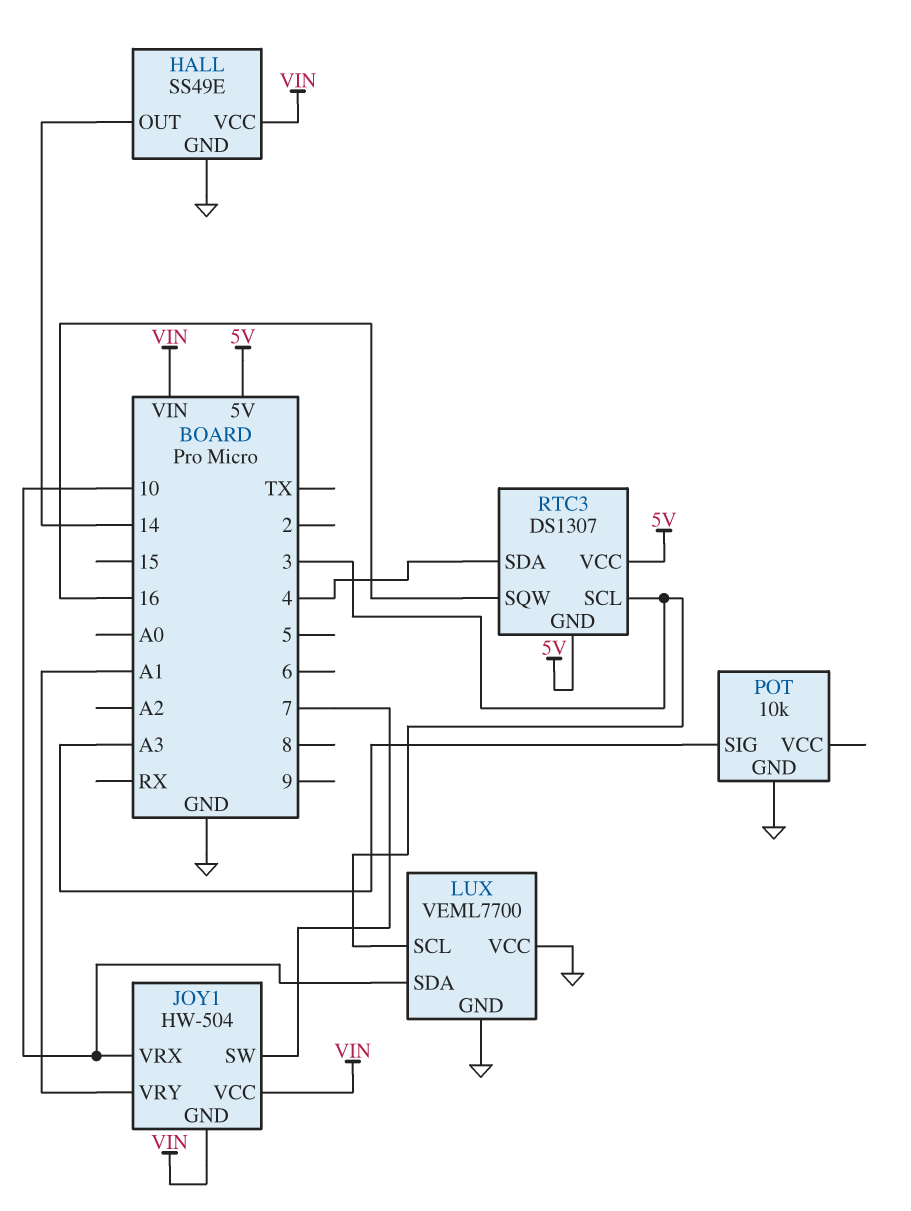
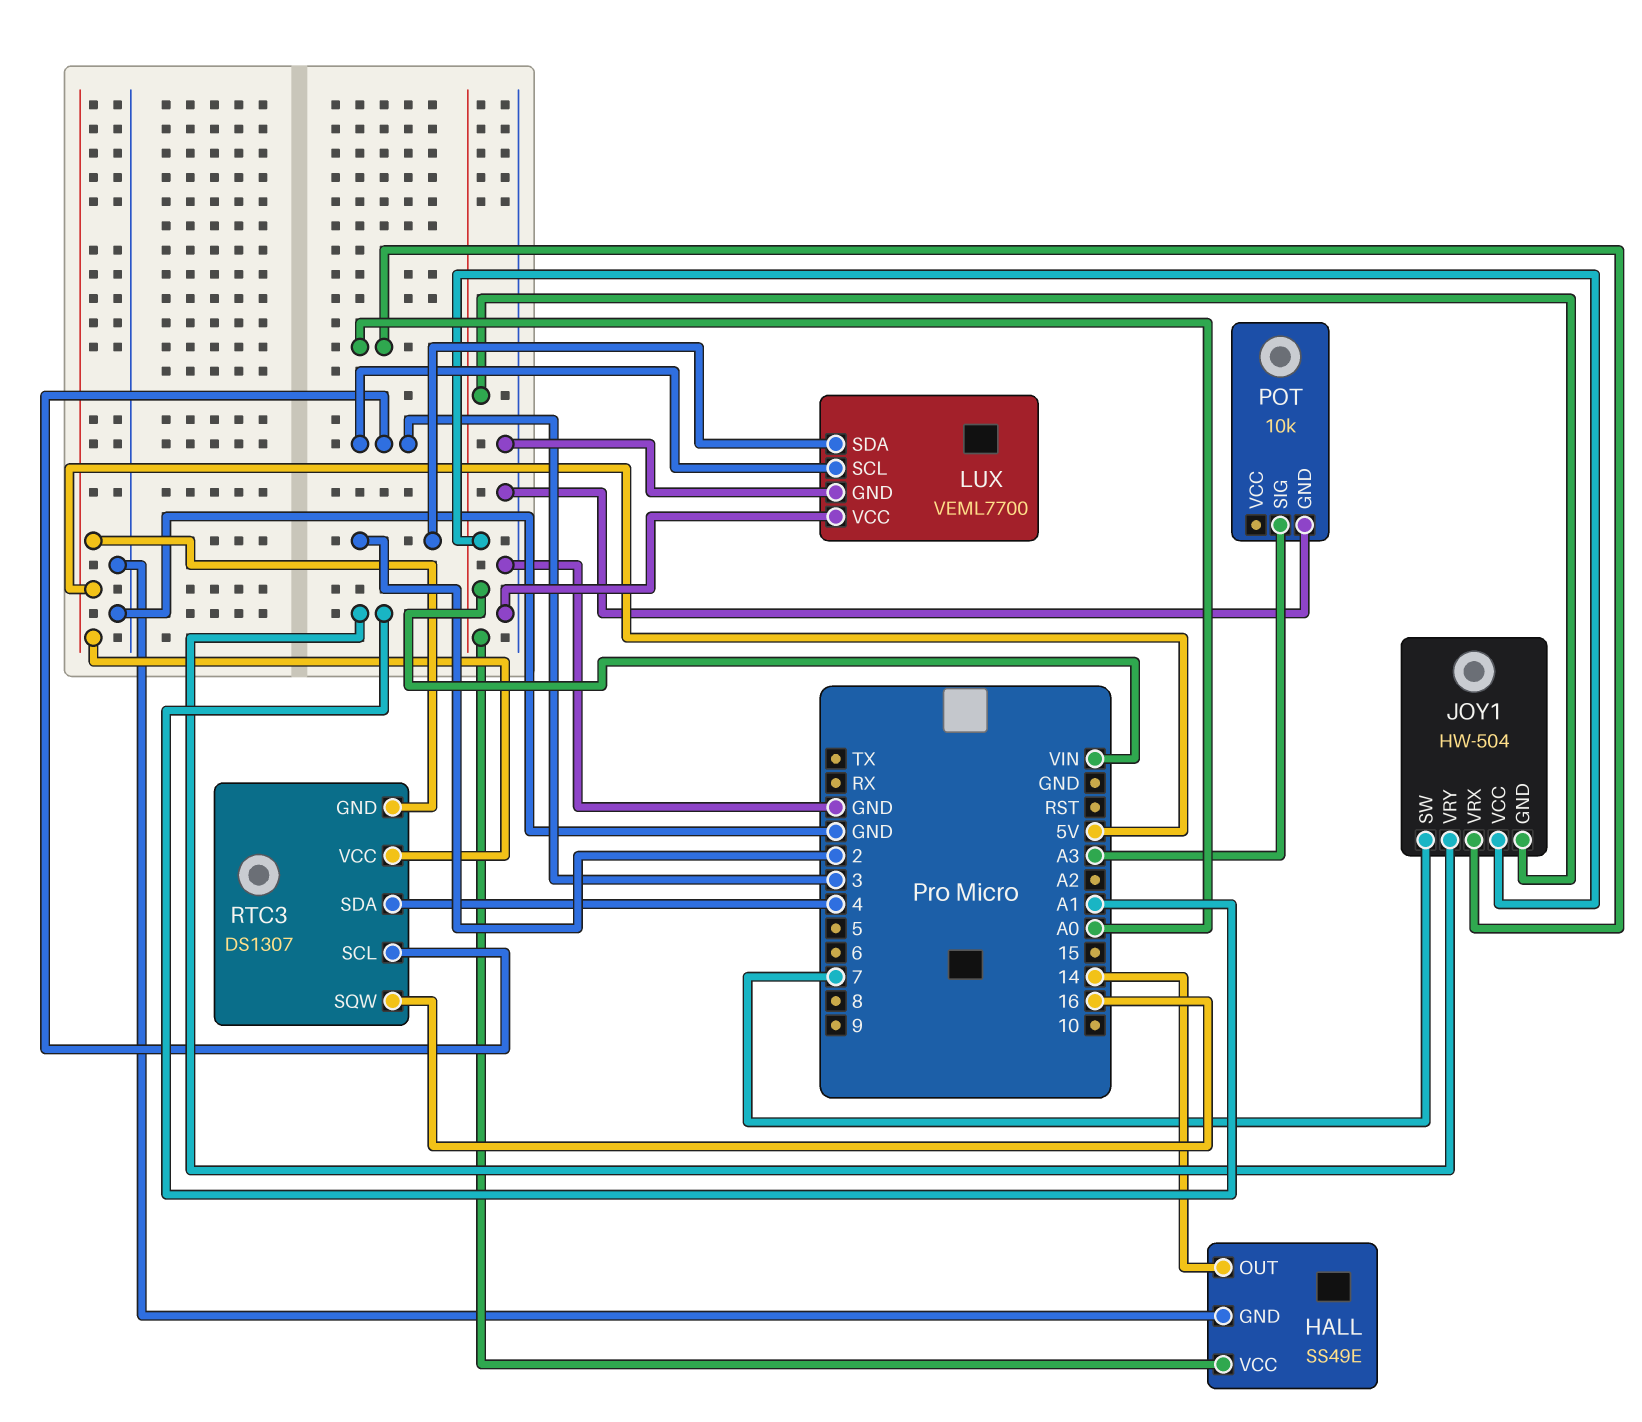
JOY1 pin VRX: 10 -> A0
LUX pin SDA: 10 -> 2

